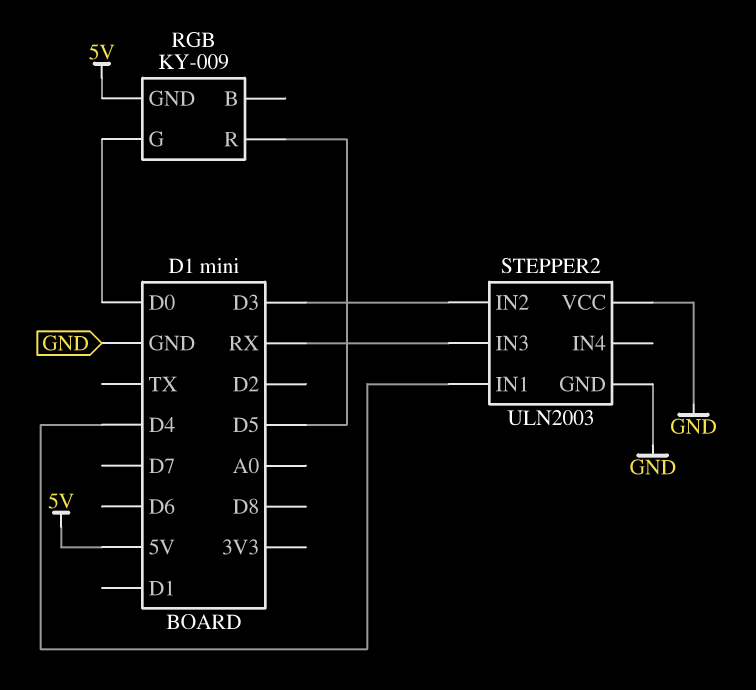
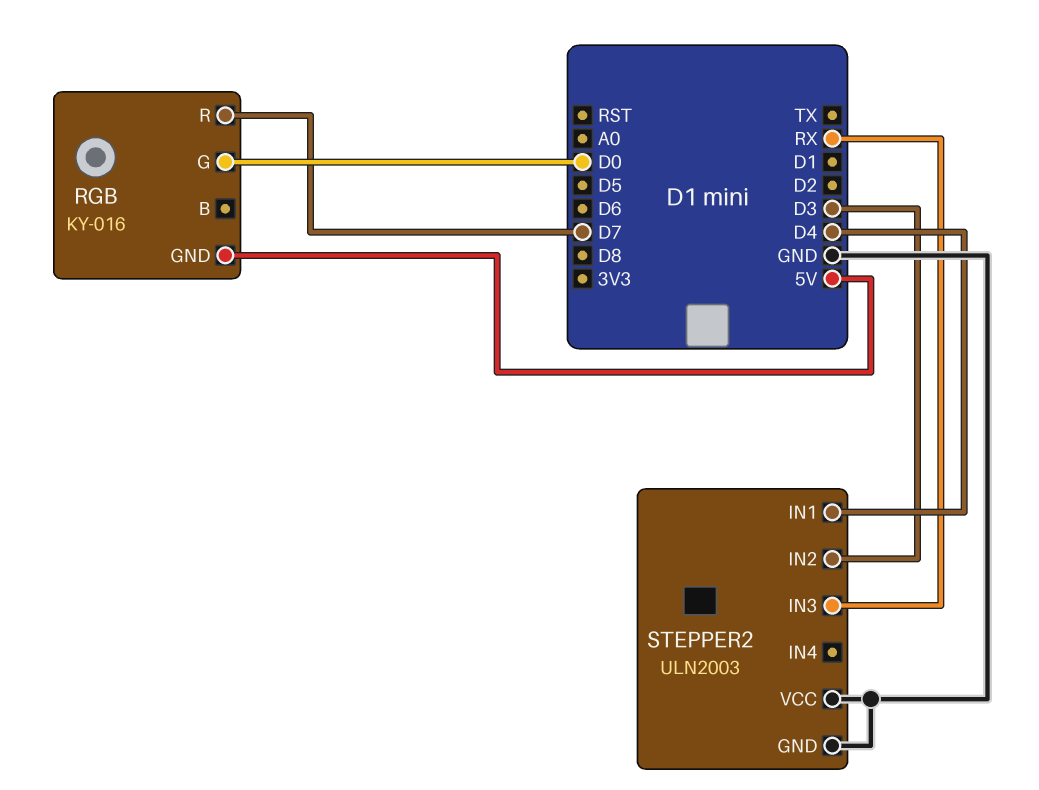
RGB: KY-009 -> KY-016
RGB pin R: D5 -> D7

